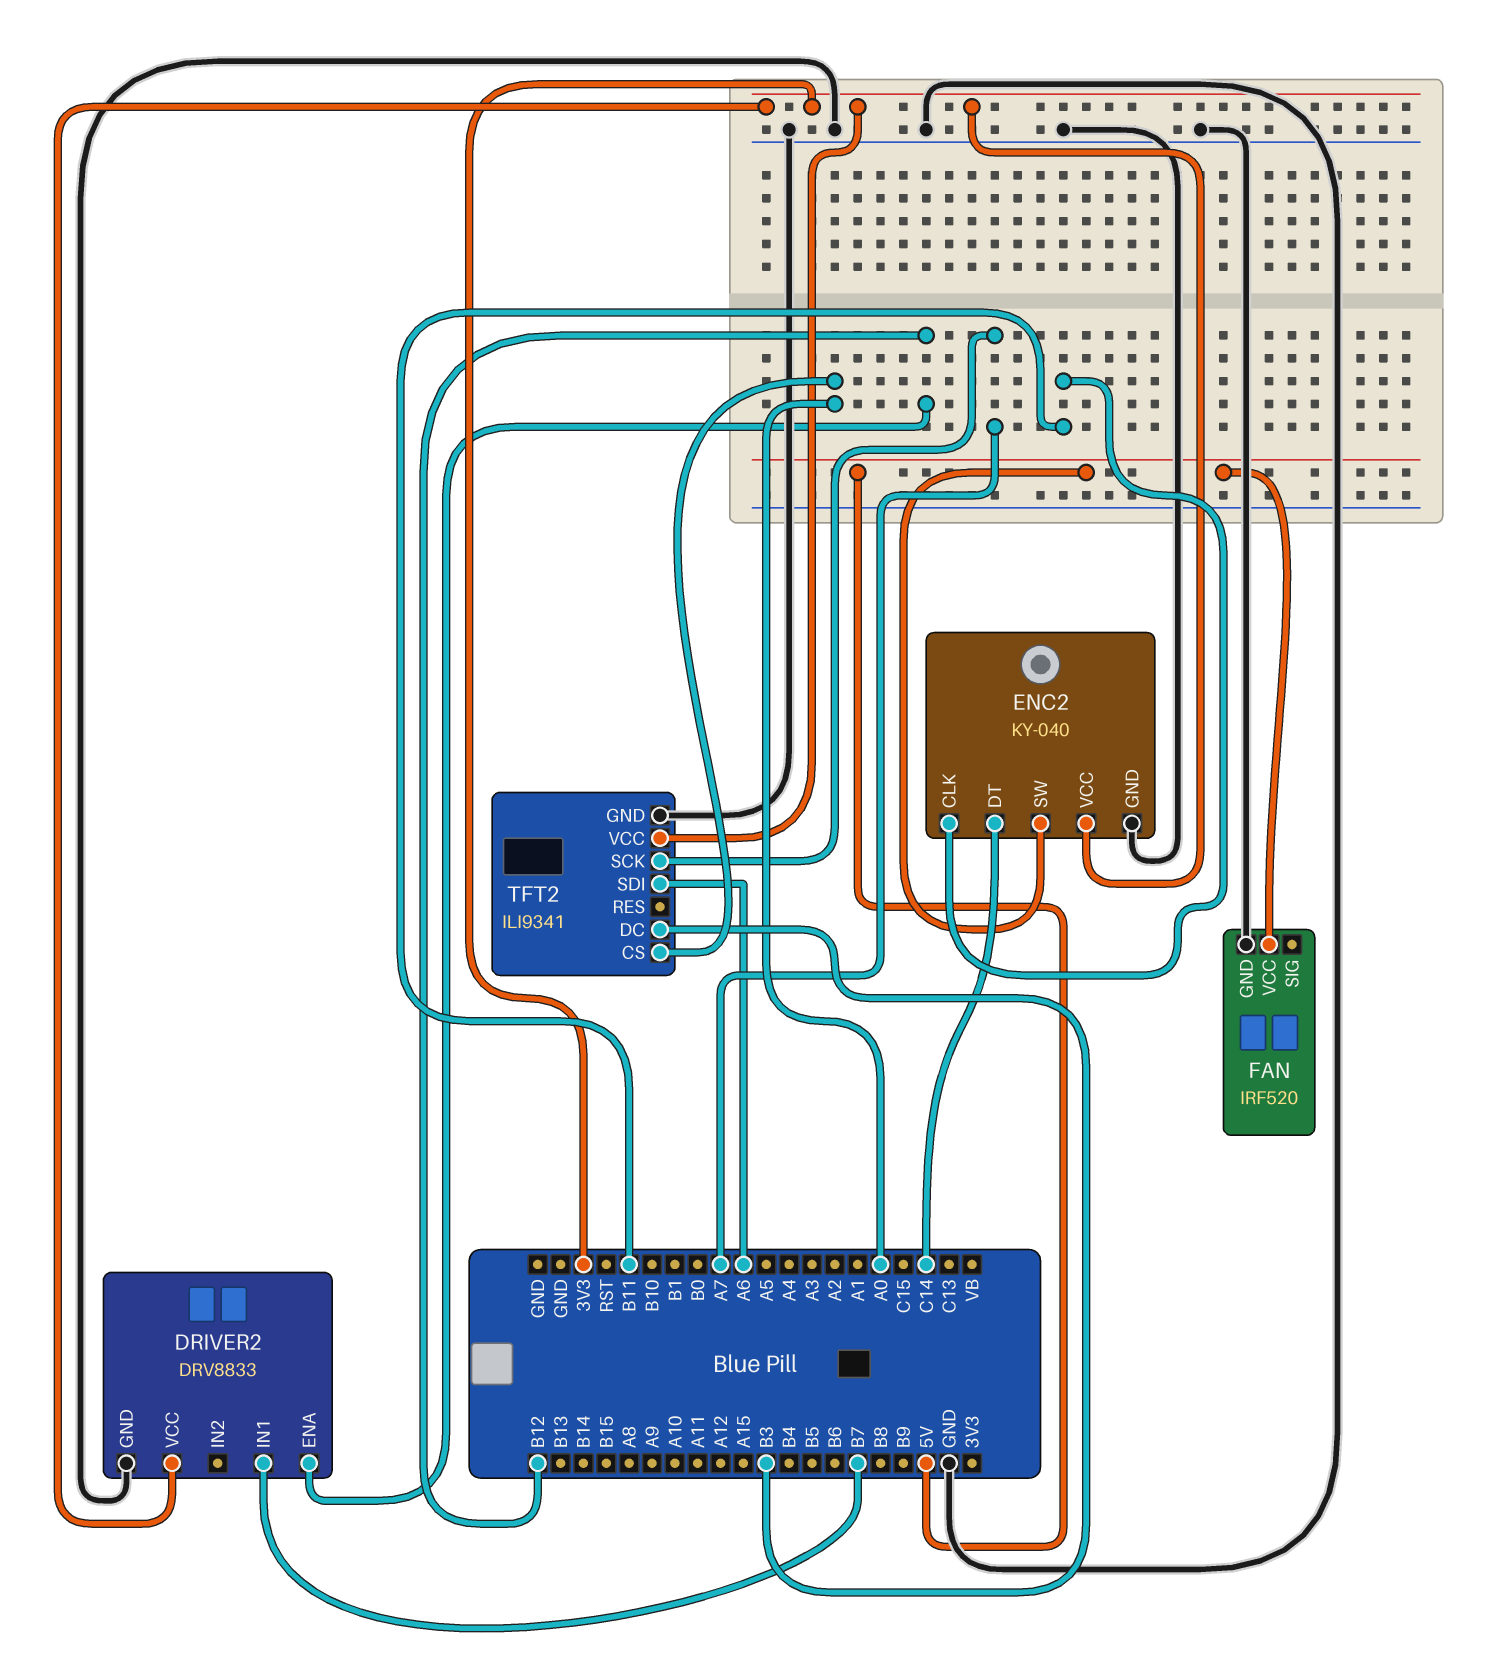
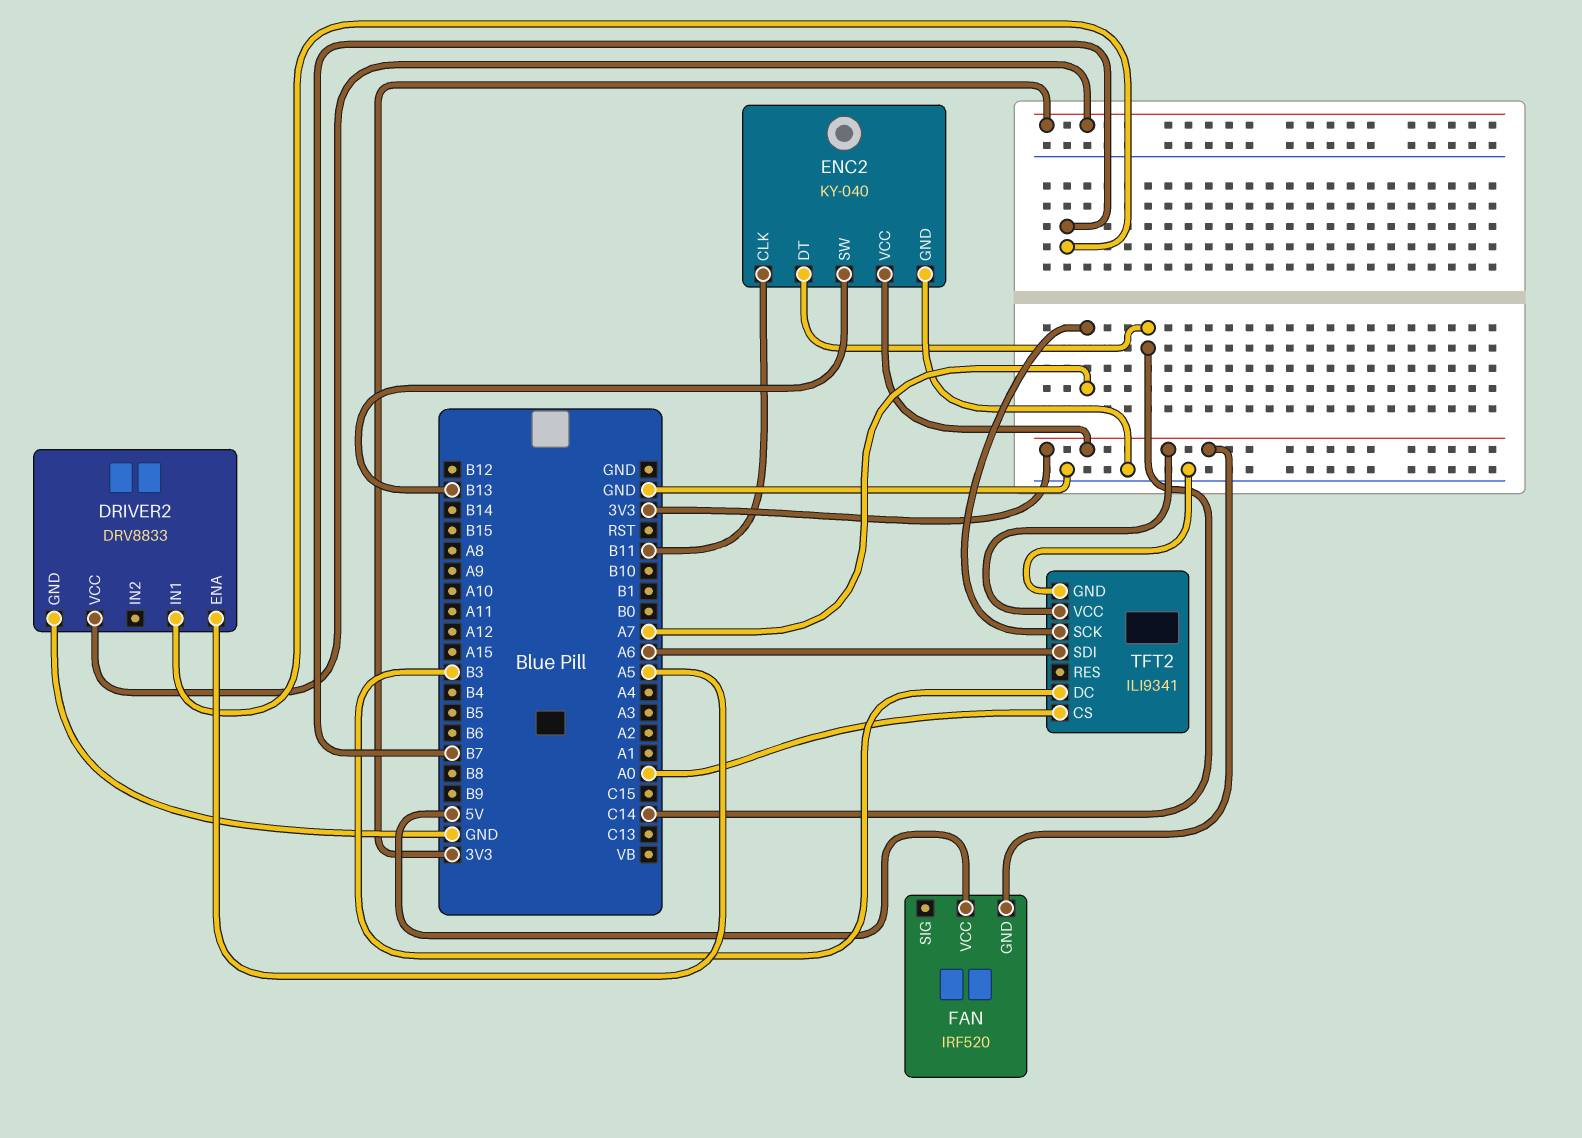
DRIVER2 pin ENA: B12 -> A5
ENC2 pin SW: 5V -> B13
FAN pin GND: GND -> 3V3

